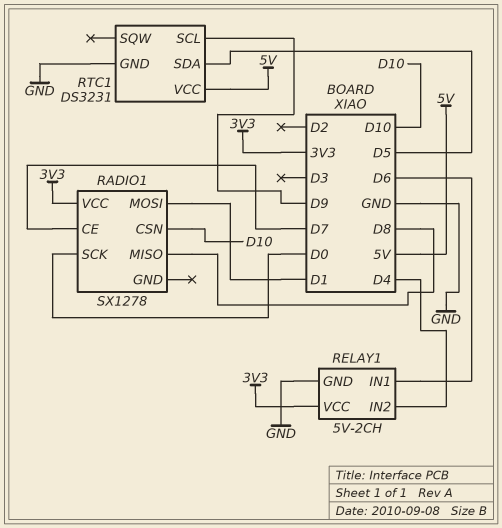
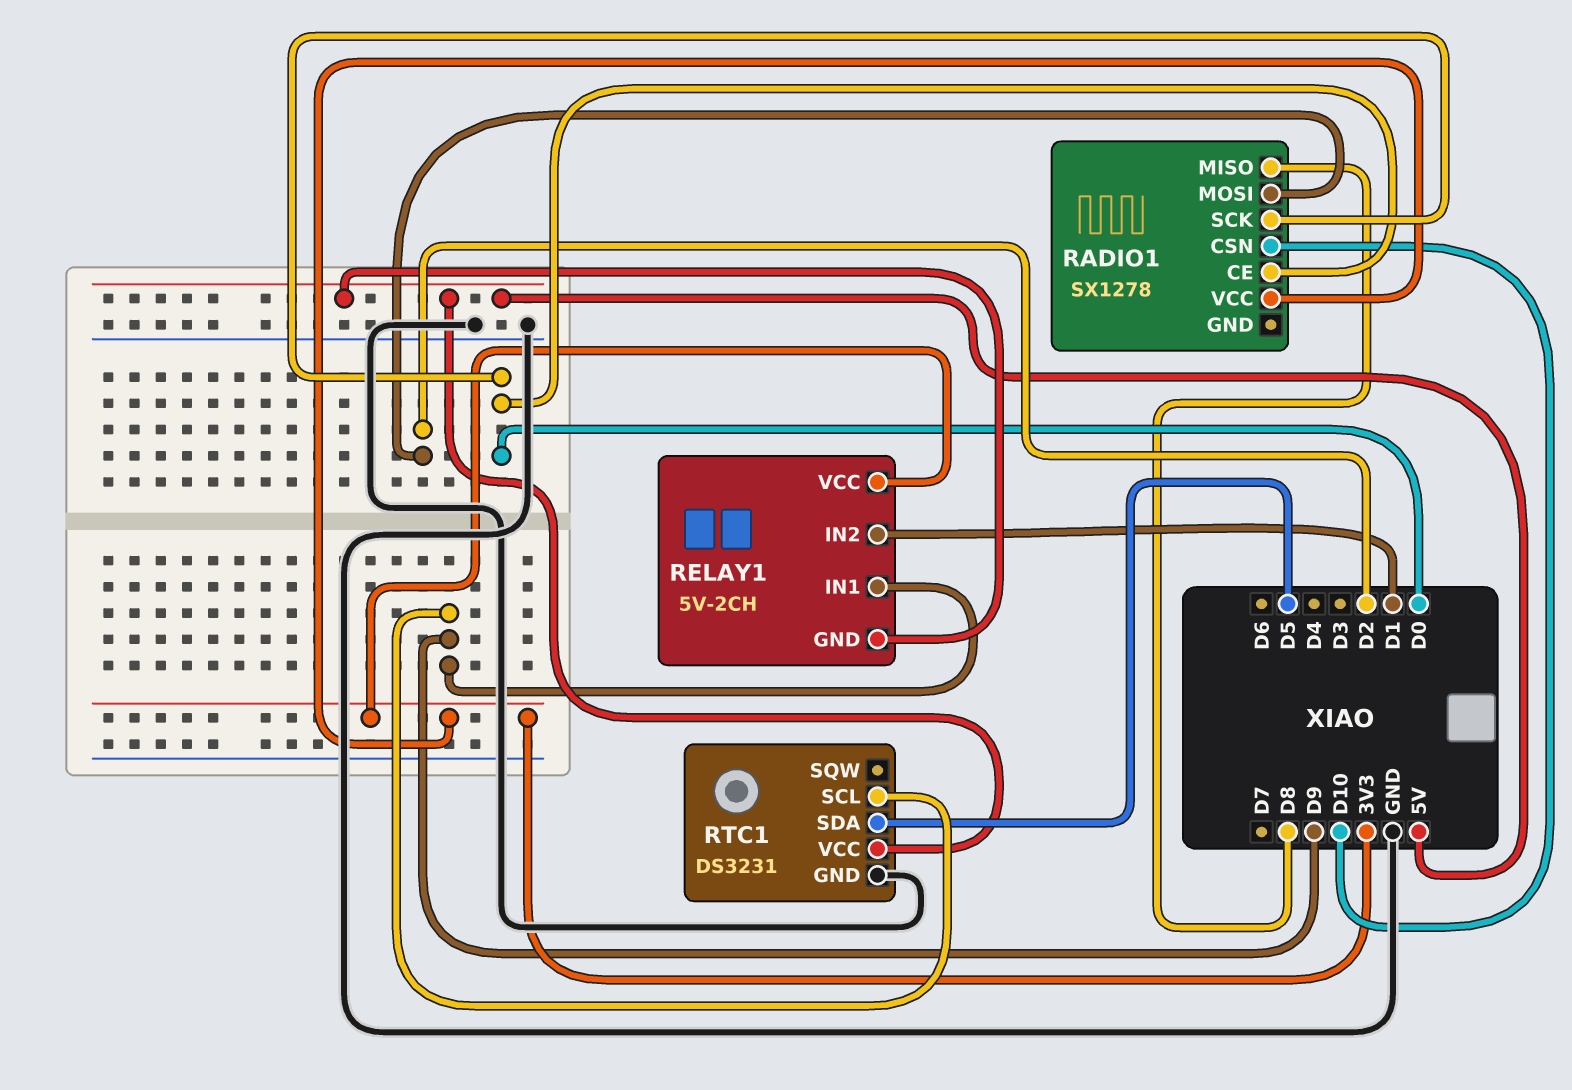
RADIO1 pin CE: D7 -> D0
RADIO1 pin MOSI: D1 -> D2
RELAY1 pin GND: GND -> 5V
RELAY1 pin IN1: D6 -> D9
RELAY1 pin IN2: D4 -> D1

